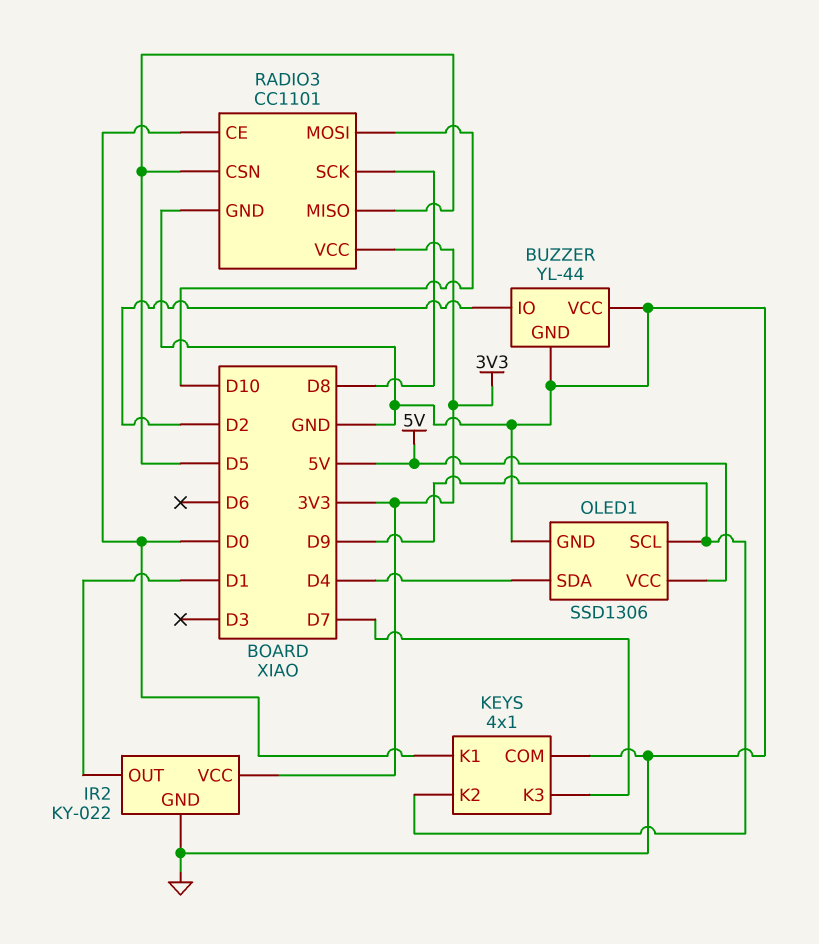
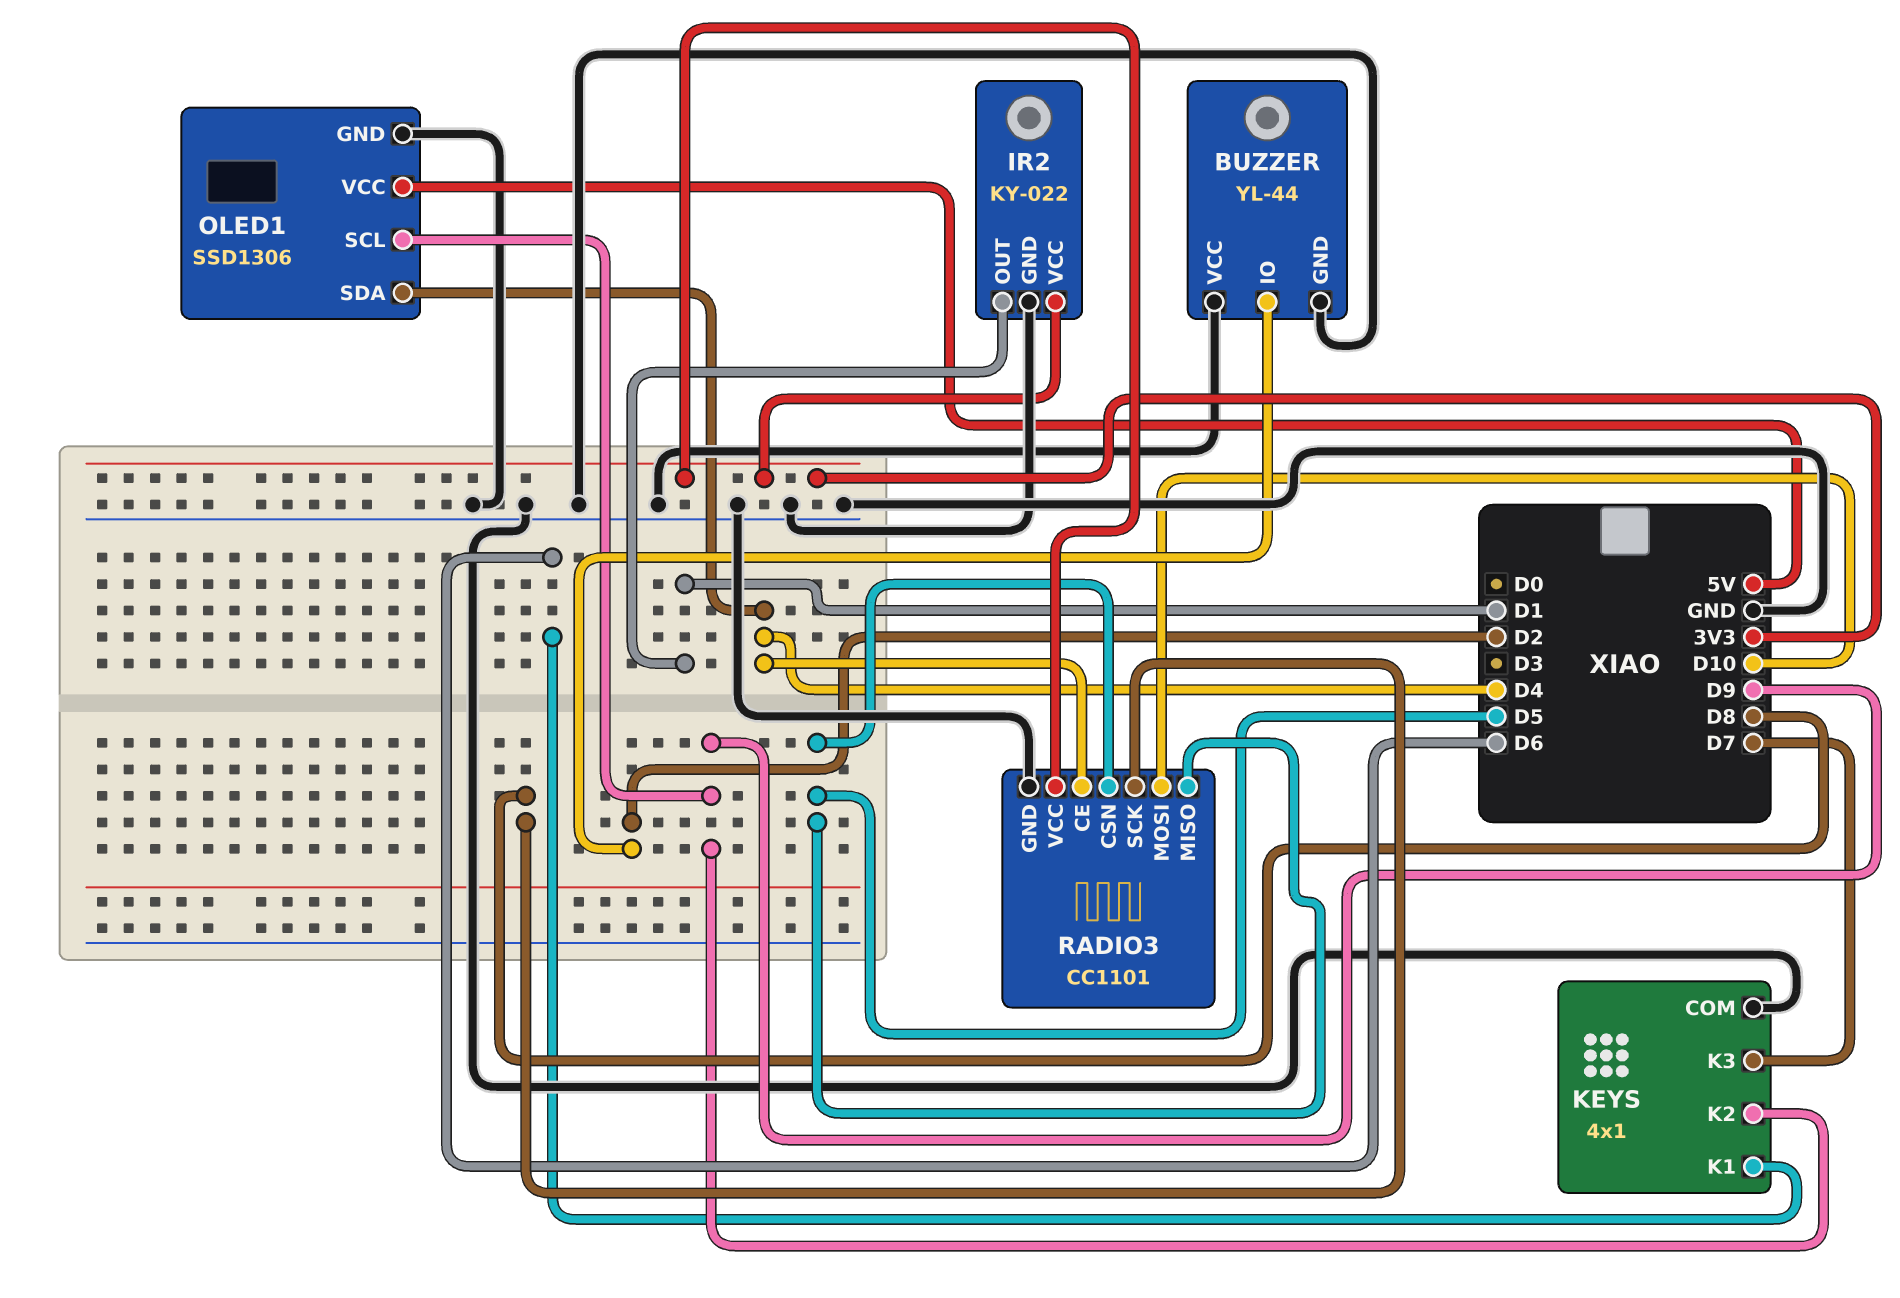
KEYS pin K1: D0 -> D6
RADIO3 pin CE: D0 -> D4

